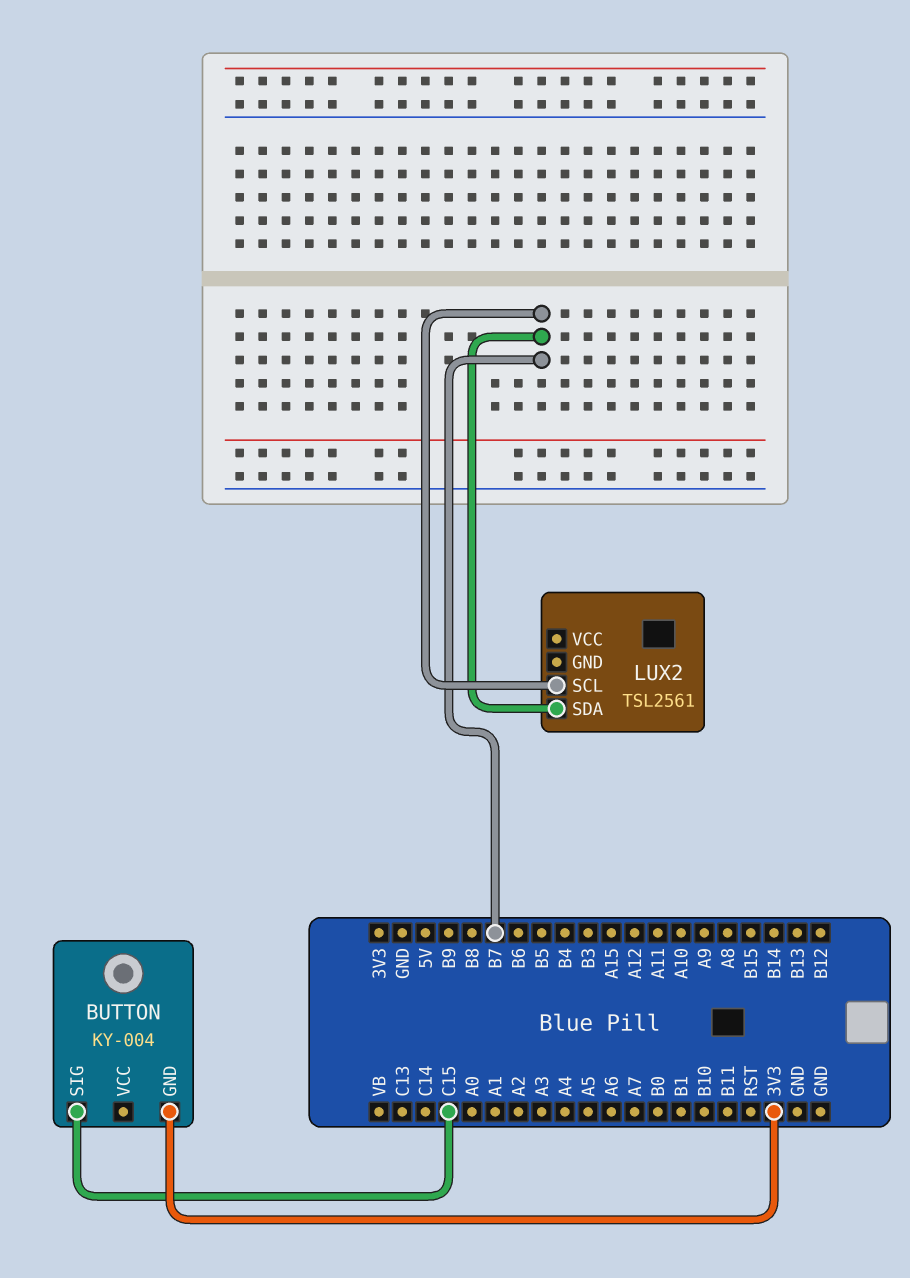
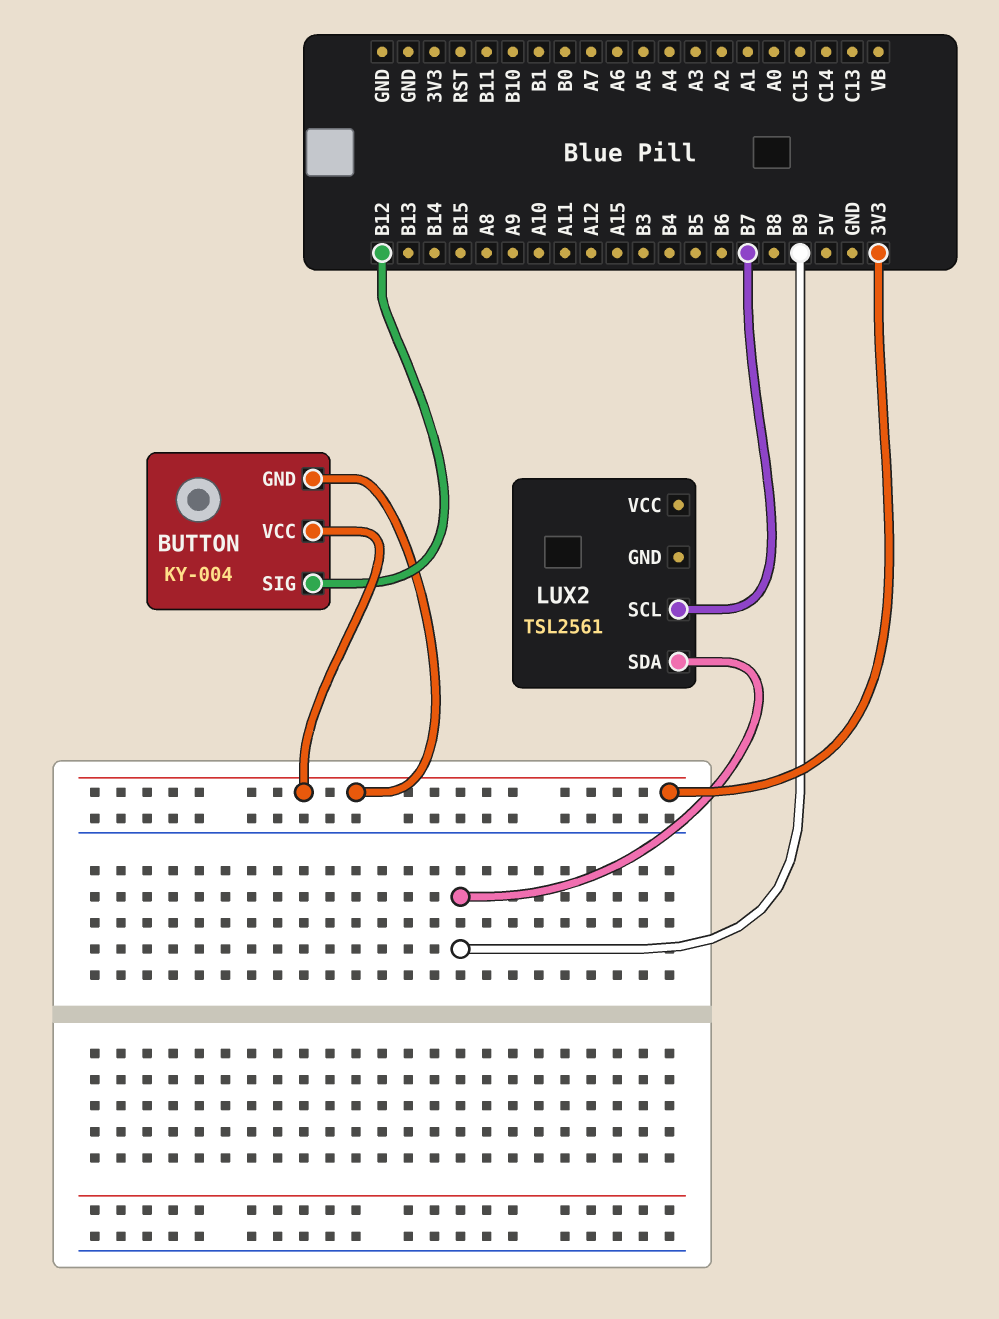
BUTTON pin SIG: C15 -> B12
BUTTON pin VCC: none -> 3V3
LUX2 pin SDA: B7 -> B9

